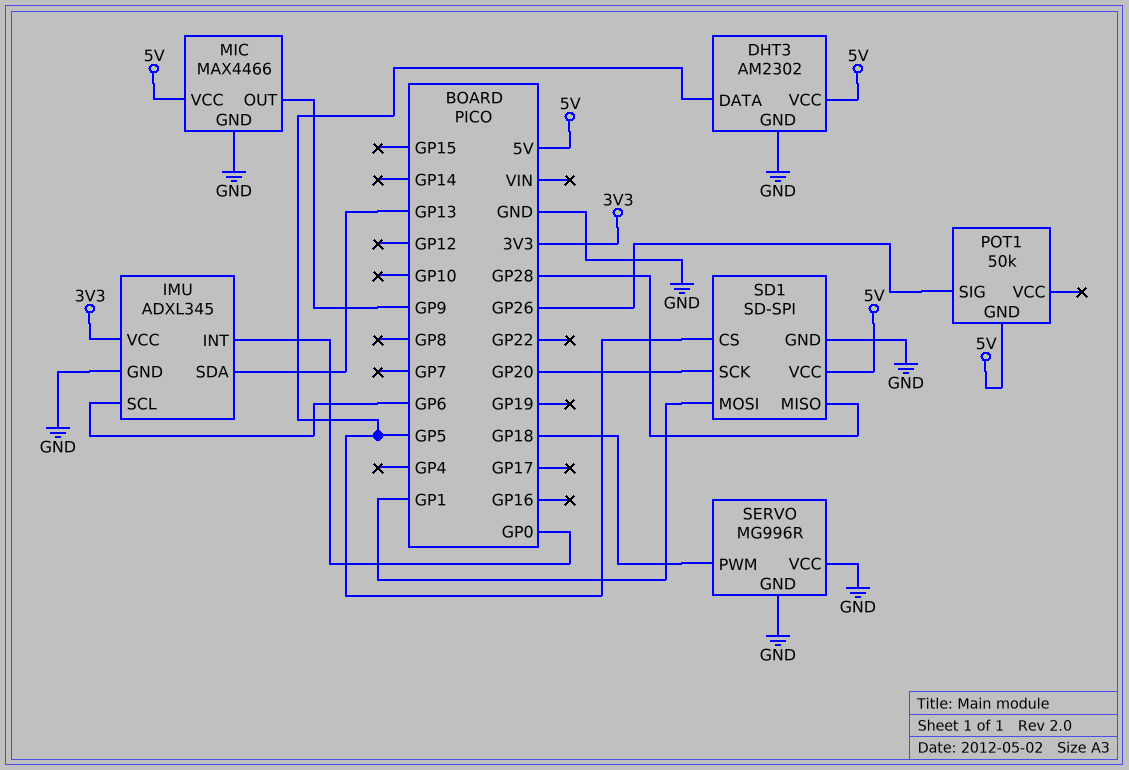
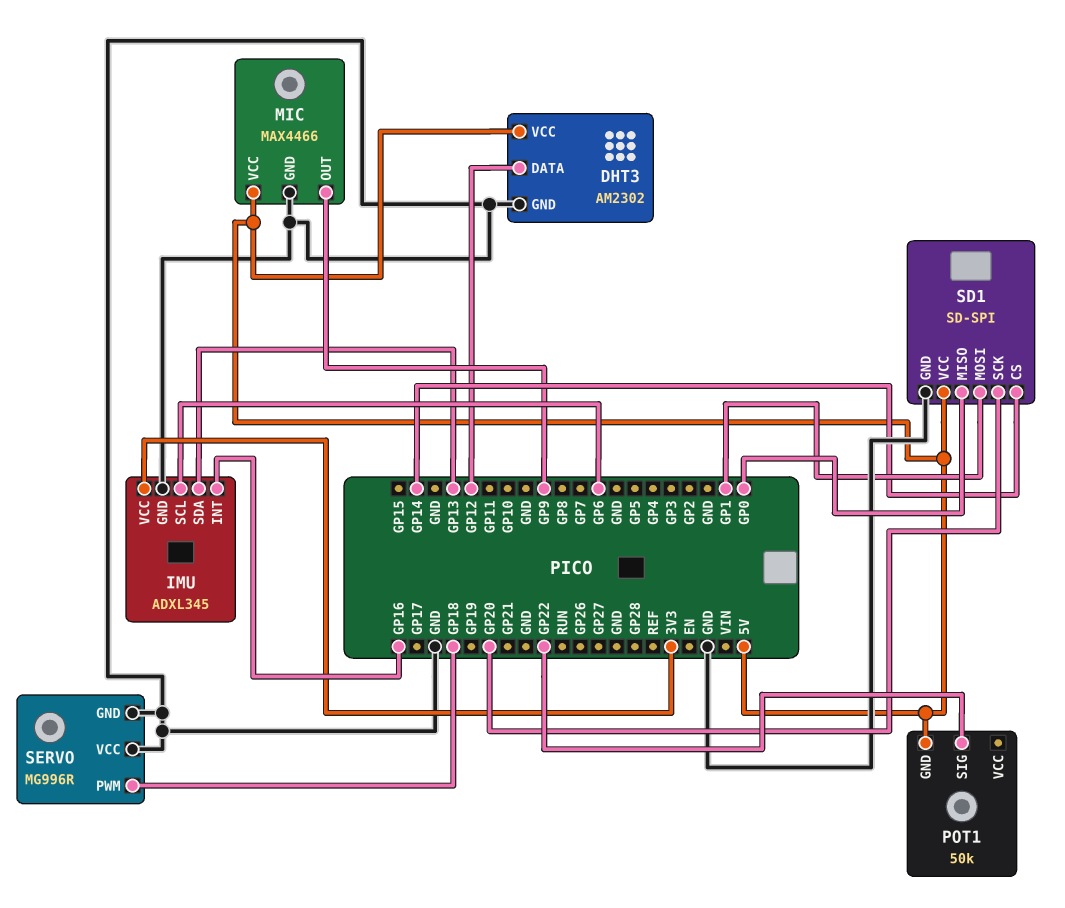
DHT3 pin DATA: GP5 -> GP12
IMU pin INT: GP0 -> GP16
POT1 pin SIG: GP26 -> GP22
SD1 pin CS: GP5 -> GP14
SD1 pin MISO: GP28 -> GP0

